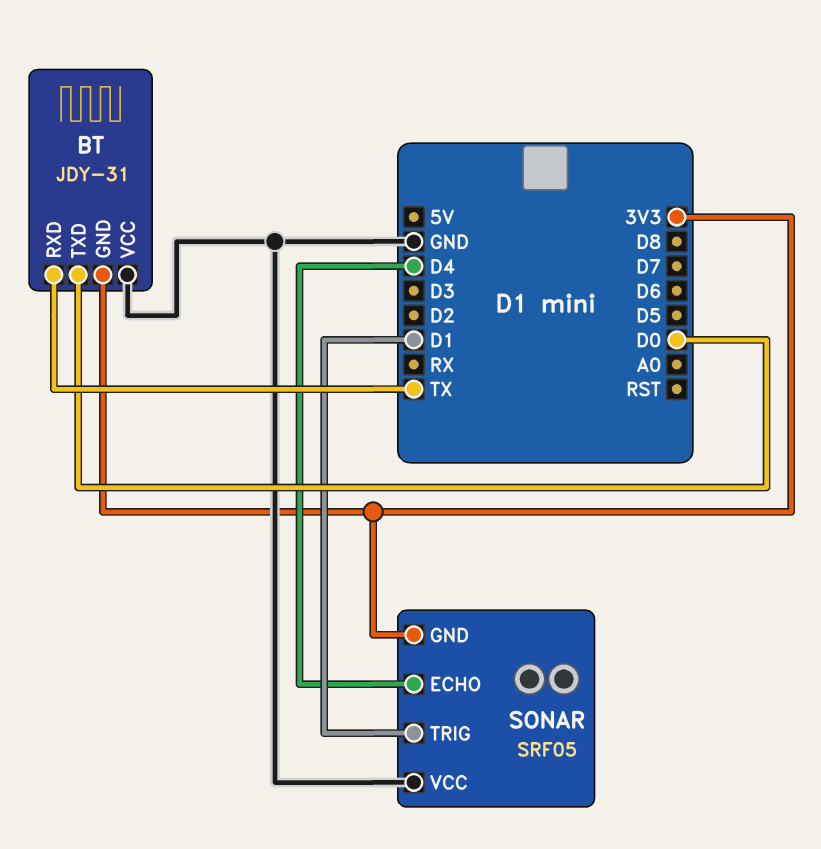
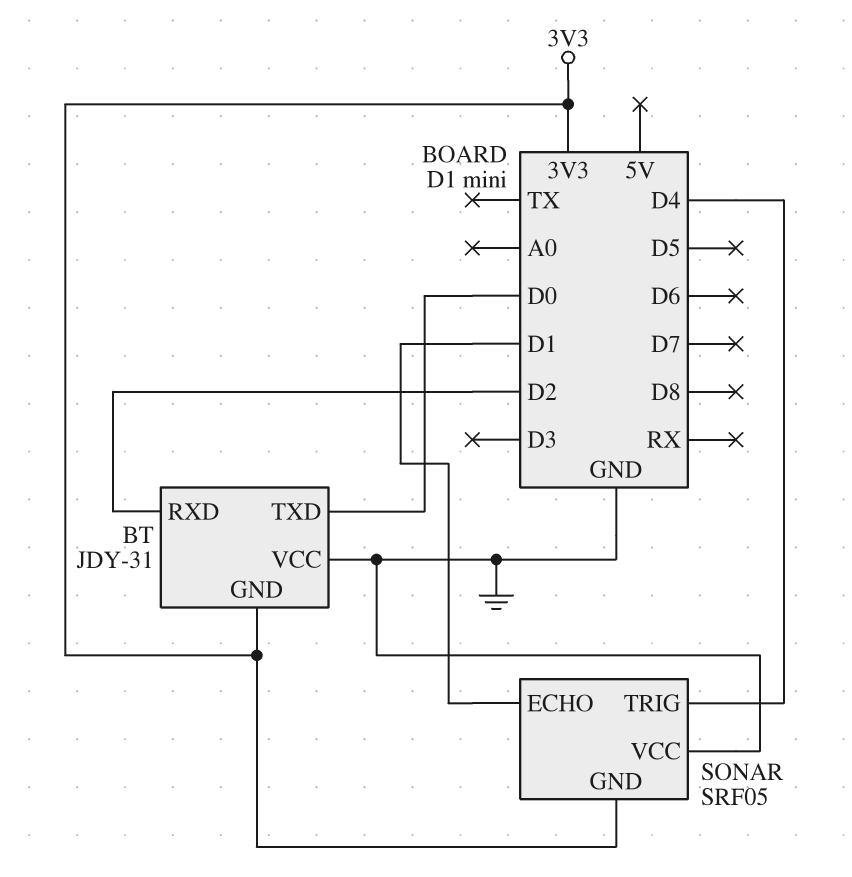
BT pin RXD: TX -> D2
SONAR pin ECHO: D4 -> D1
SONAR pin TRIG: D1 -> D4

